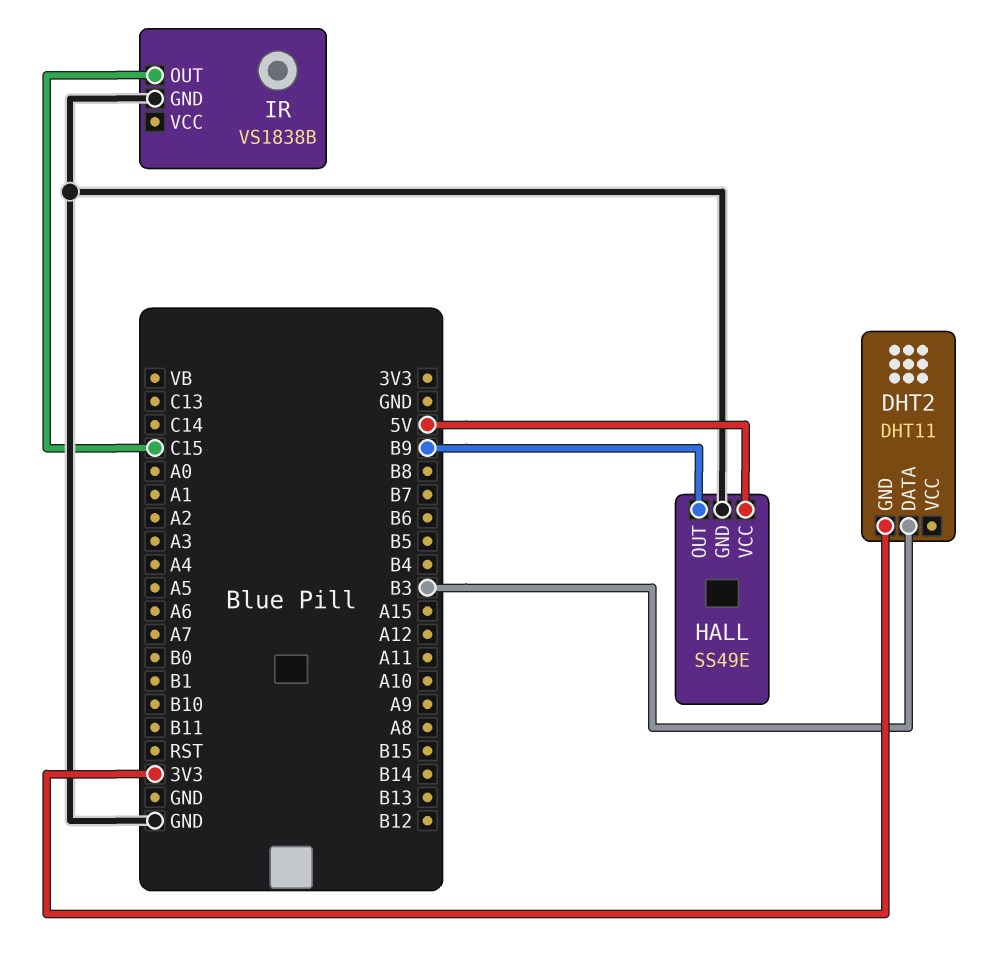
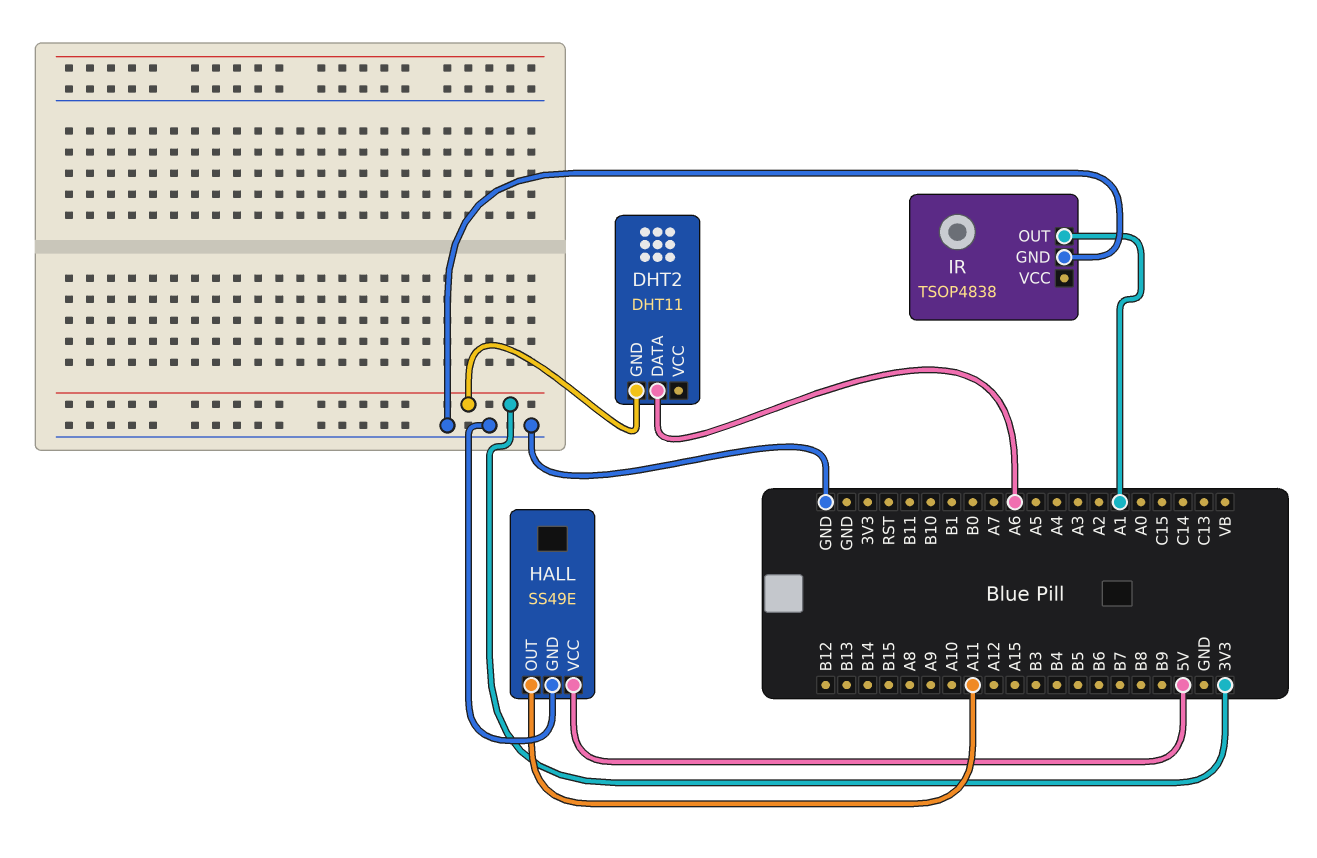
DHT2 pin DATA: B3 -> A6
HALL pin OUT: B9 -> A11
IR: VS1838B -> TSOP4838
IR pin OUT: C15 -> A1

